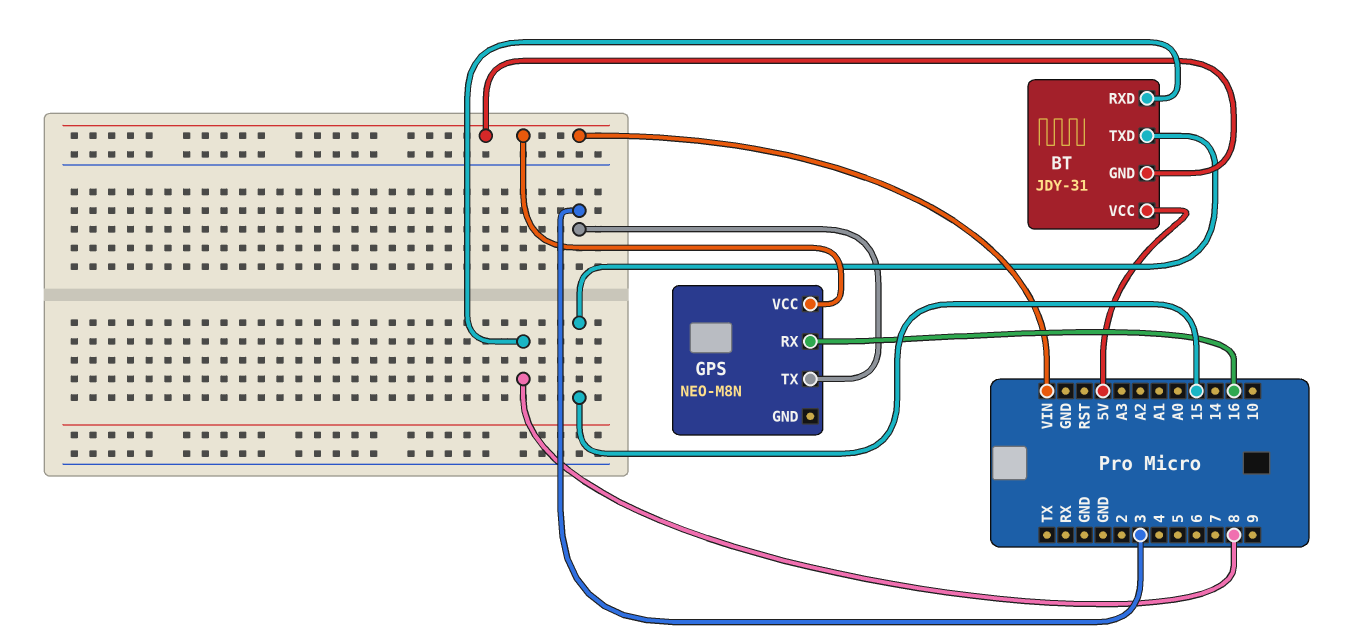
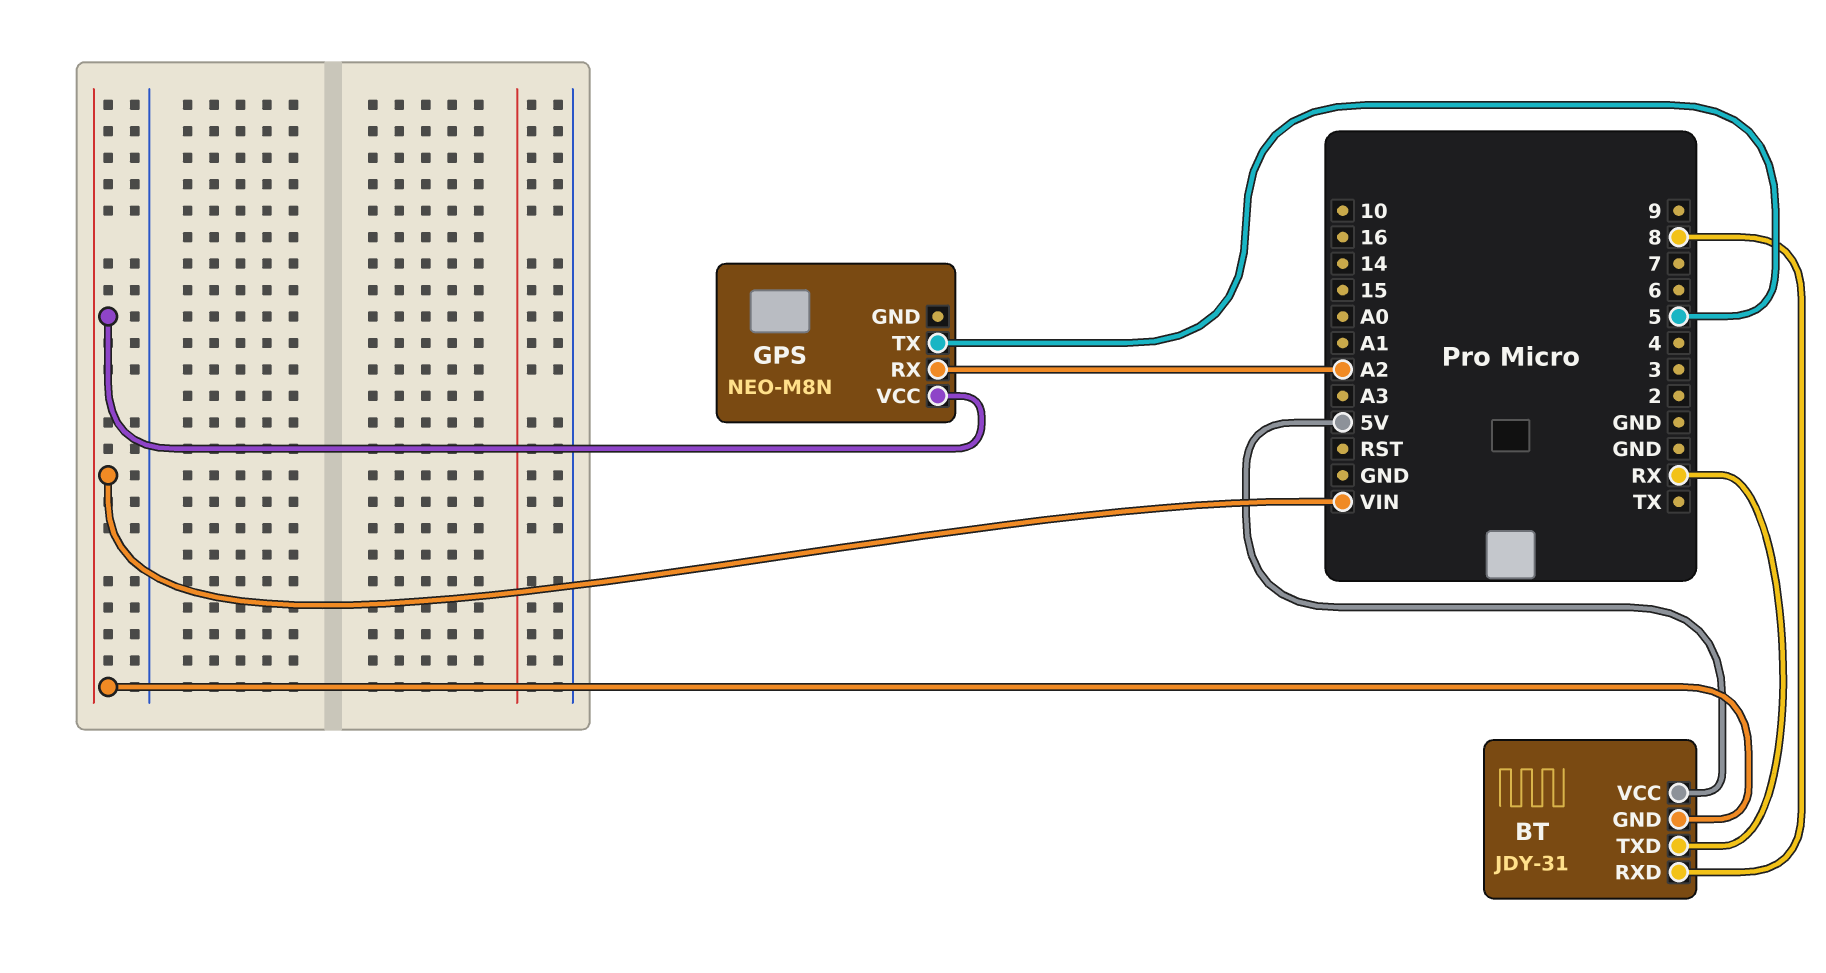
BT pin TXD: 15 -> RX
GPS pin RX: 16 -> A2
GPS pin TX: 3 -> 5

